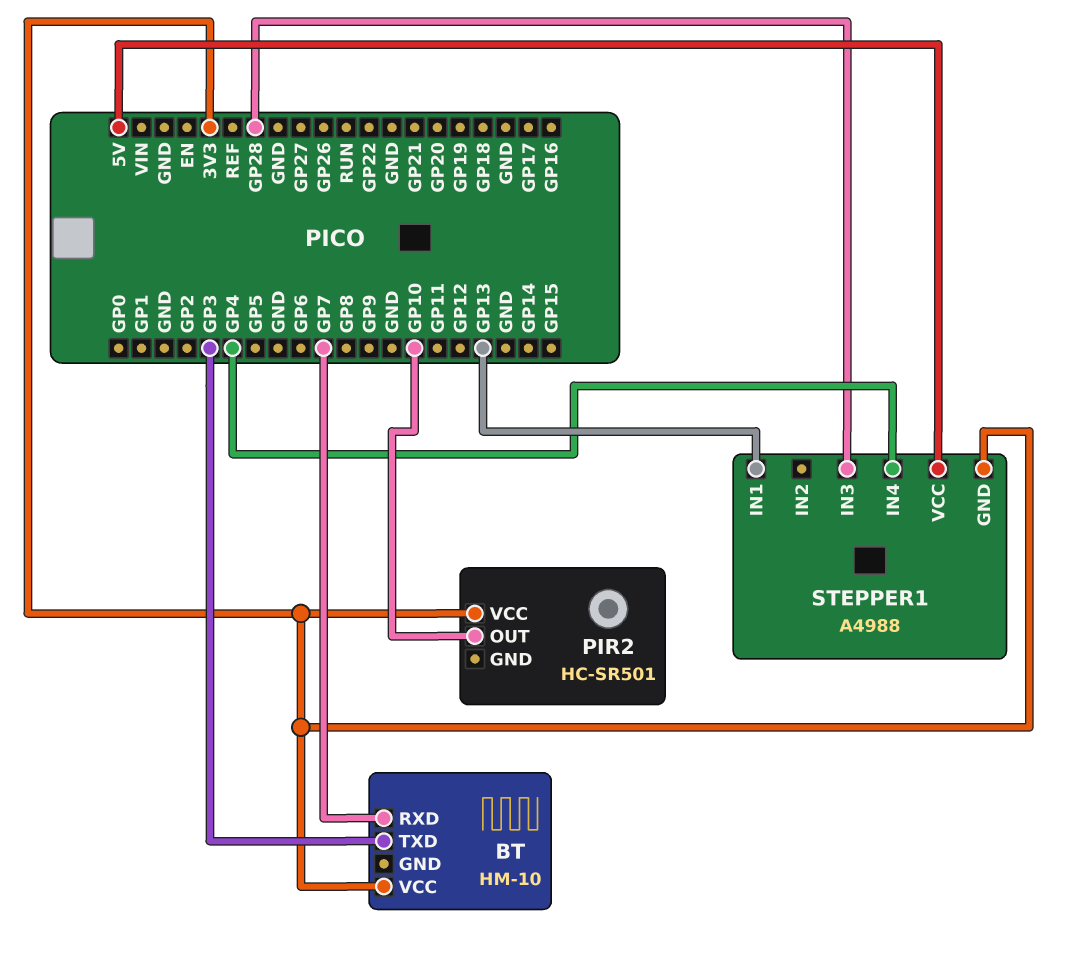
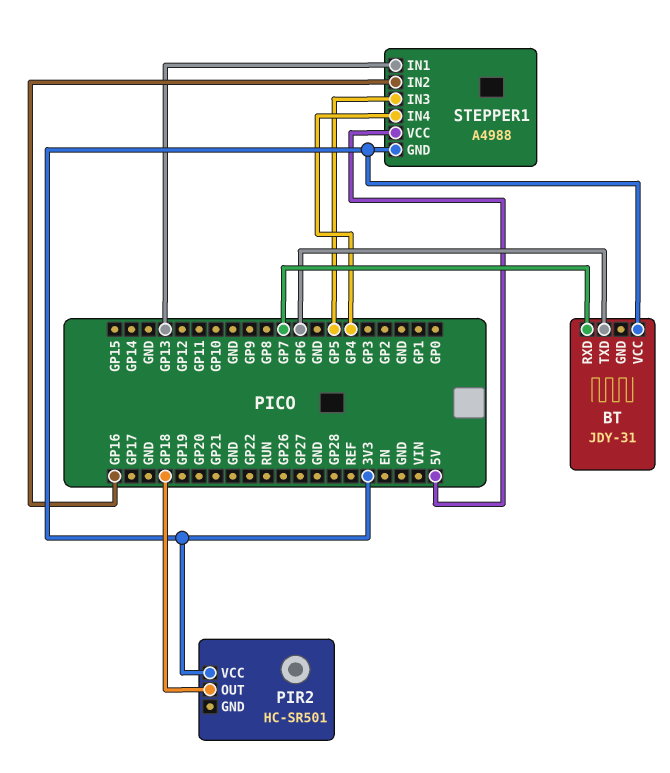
BT: HM-10 -> JDY-31
BT pin TXD: GP3 -> GP6
PIR2 pin OUT: GP10 -> GP18
STEPPER1 pin IN2: none -> GP16
STEPPER1 pin IN3: GP28 -> GP5

